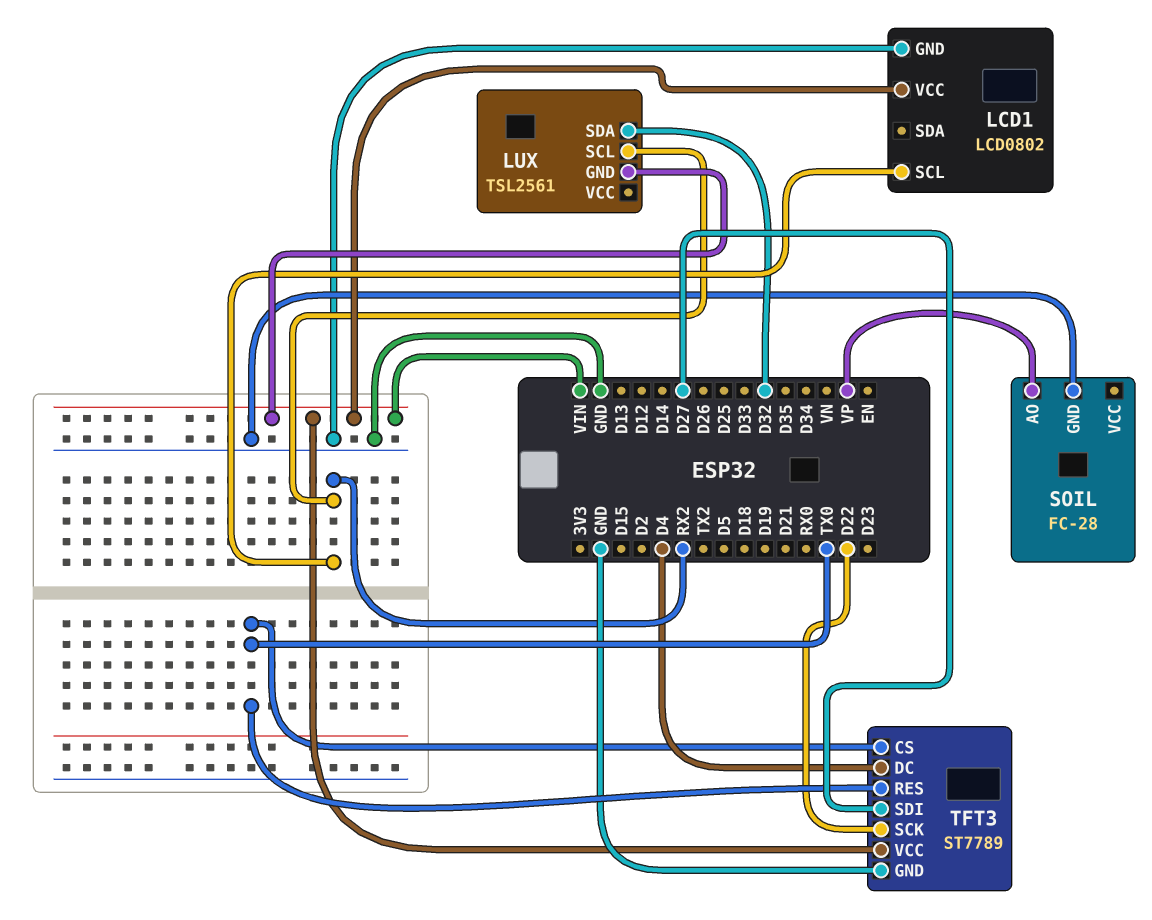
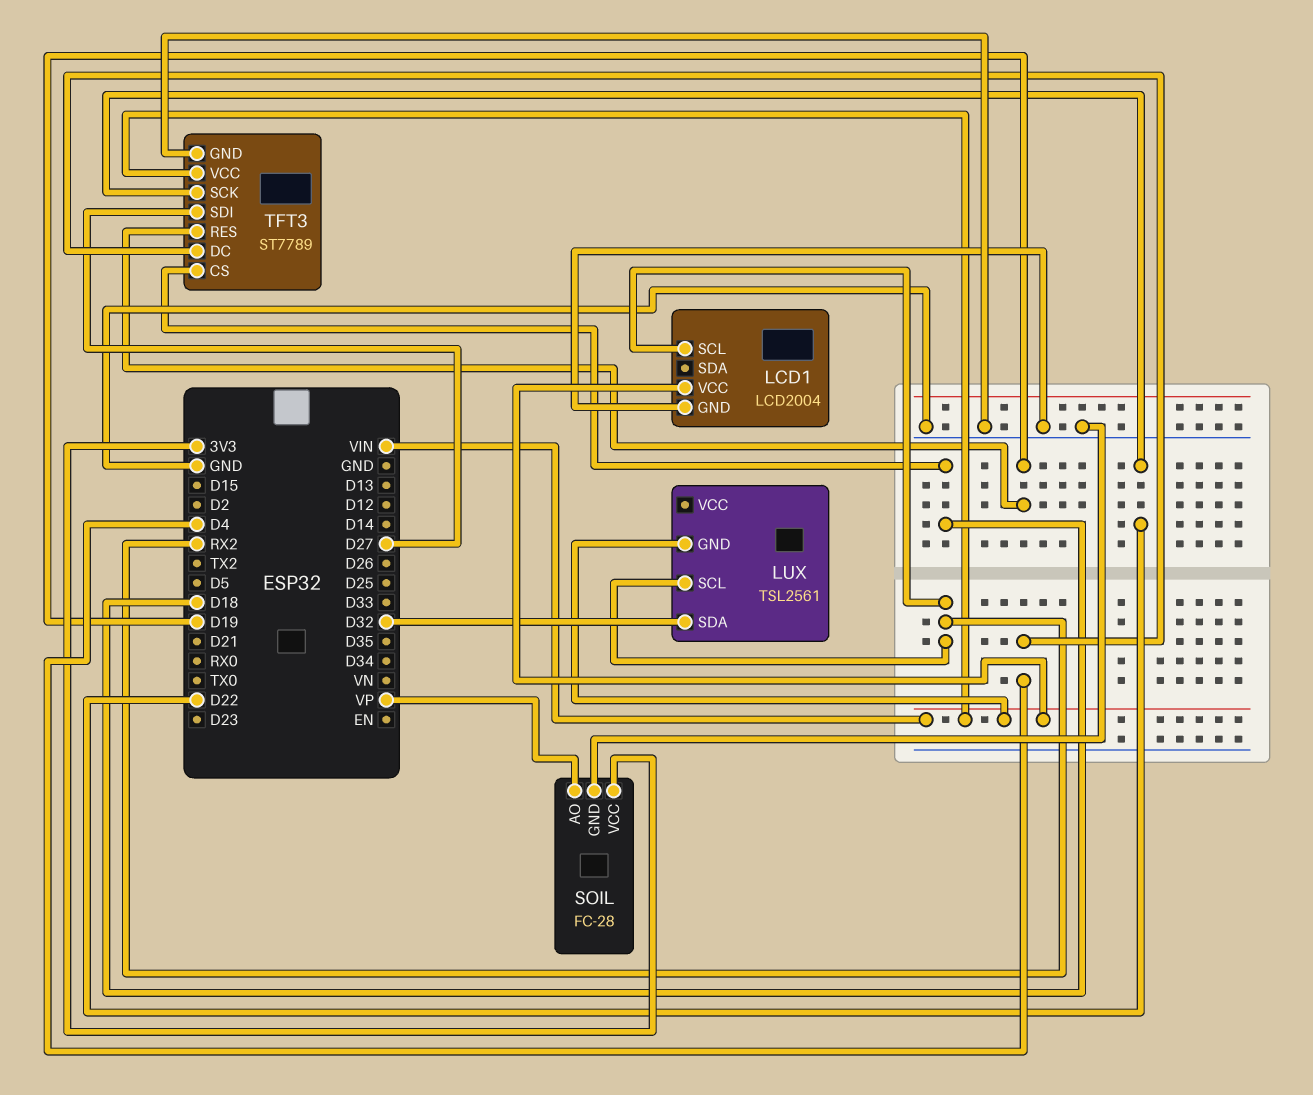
LCD1: LCD0802 -> LCD2004
SOIL pin VCC: none -> 3V3
TFT3 pin CS: TX0 -> D18
TFT3 pin RES: TX0 -> D19

